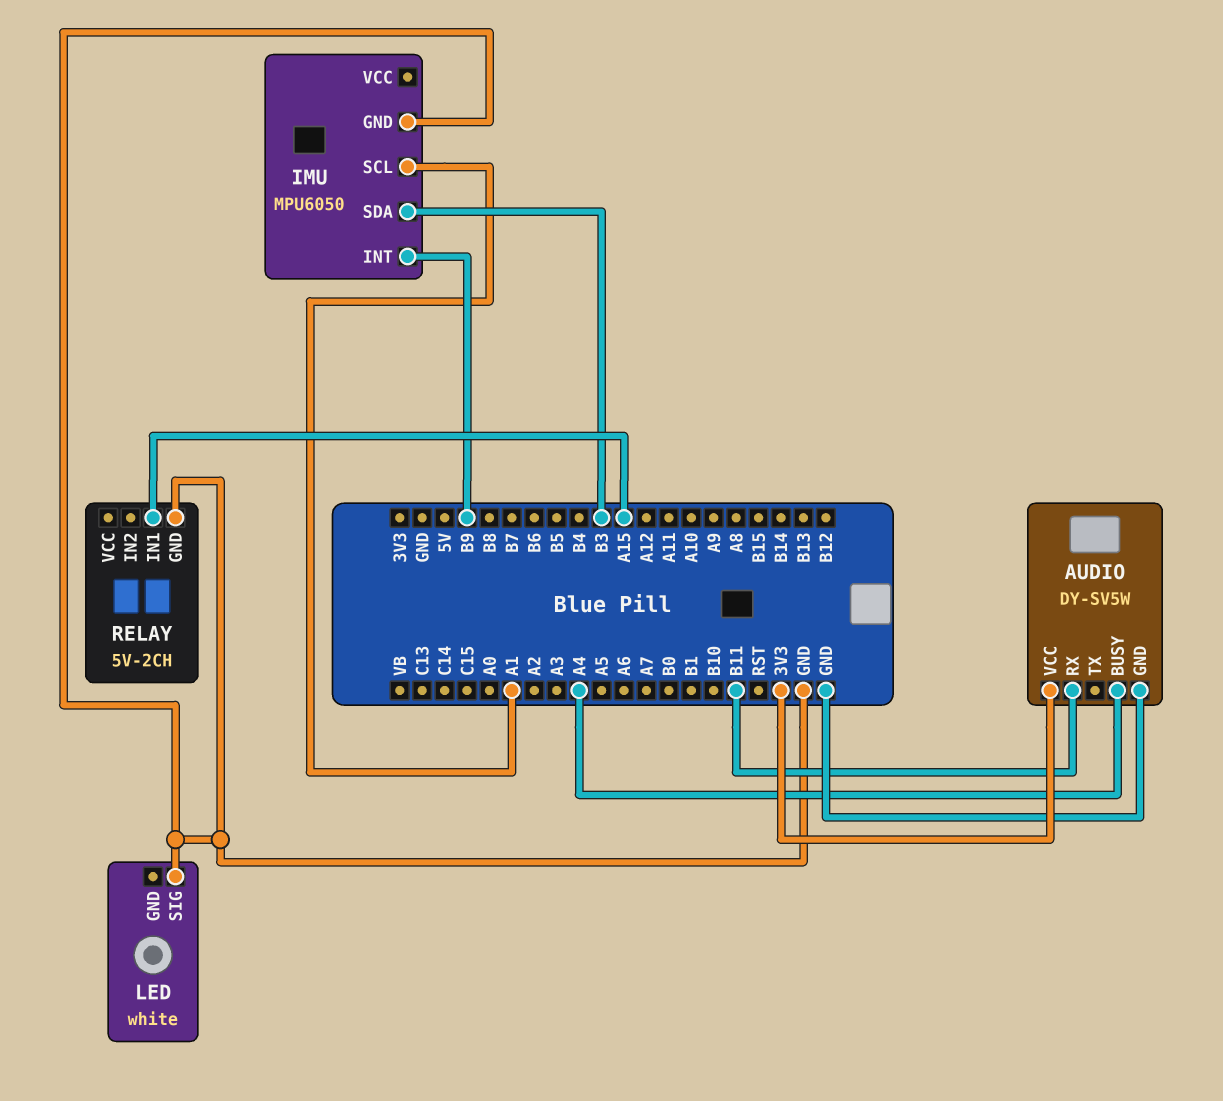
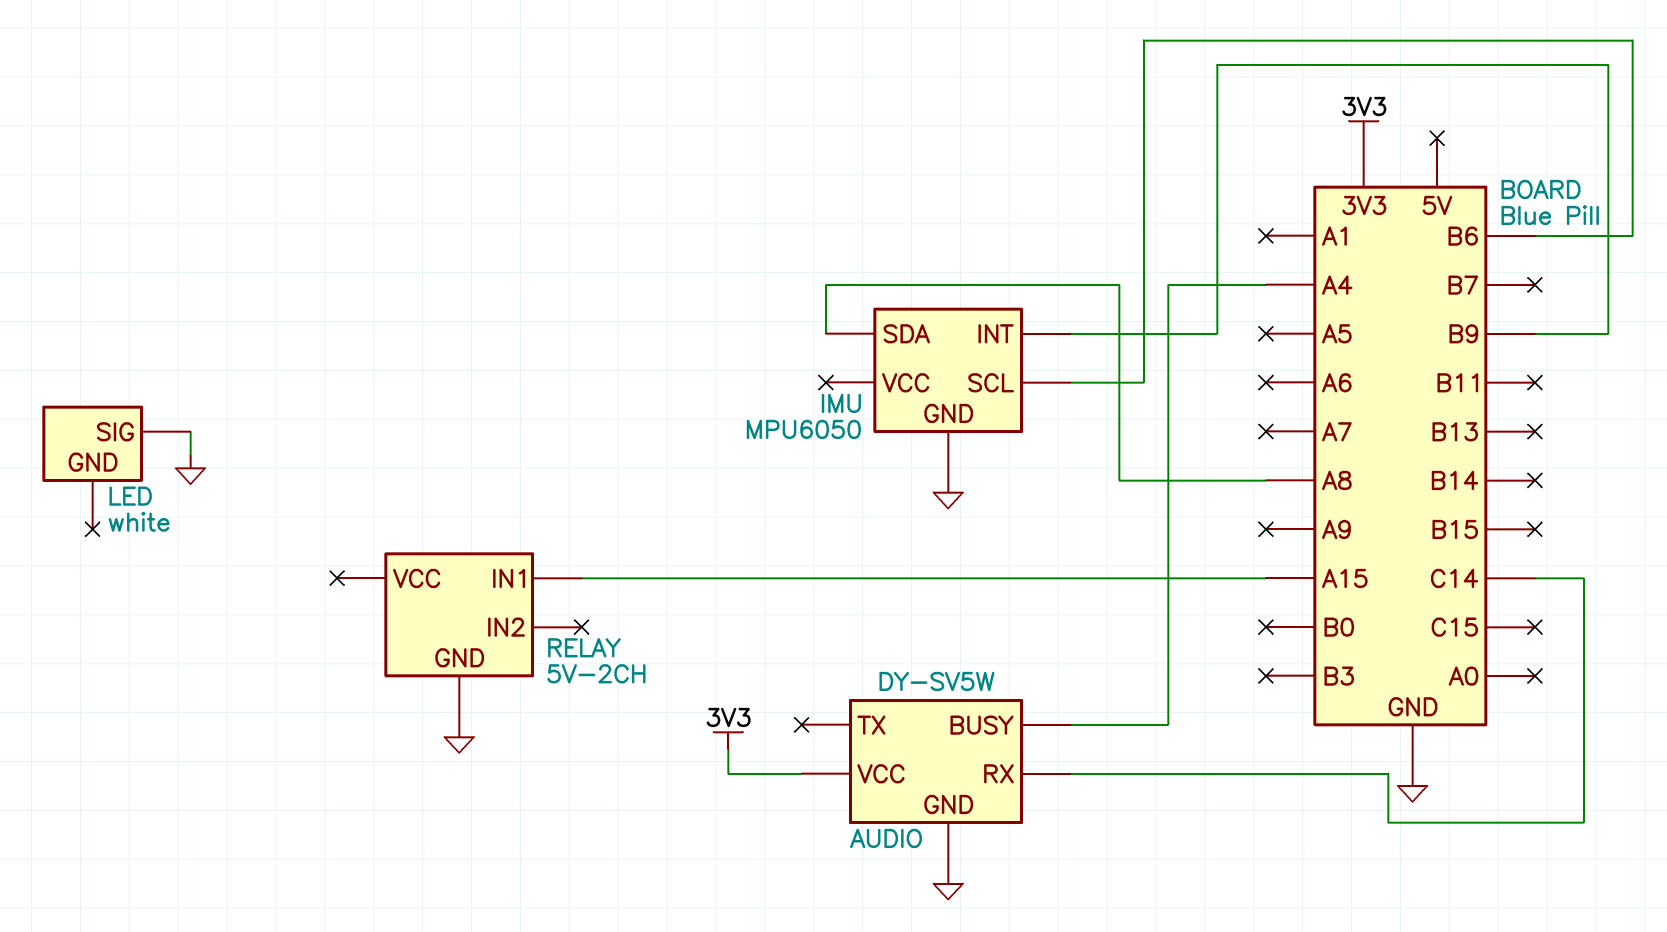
AUDIO pin RX: B11 -> C14
IMU pin SCL: A1 -> B6
IMU pin SDA: B3 -> A8

